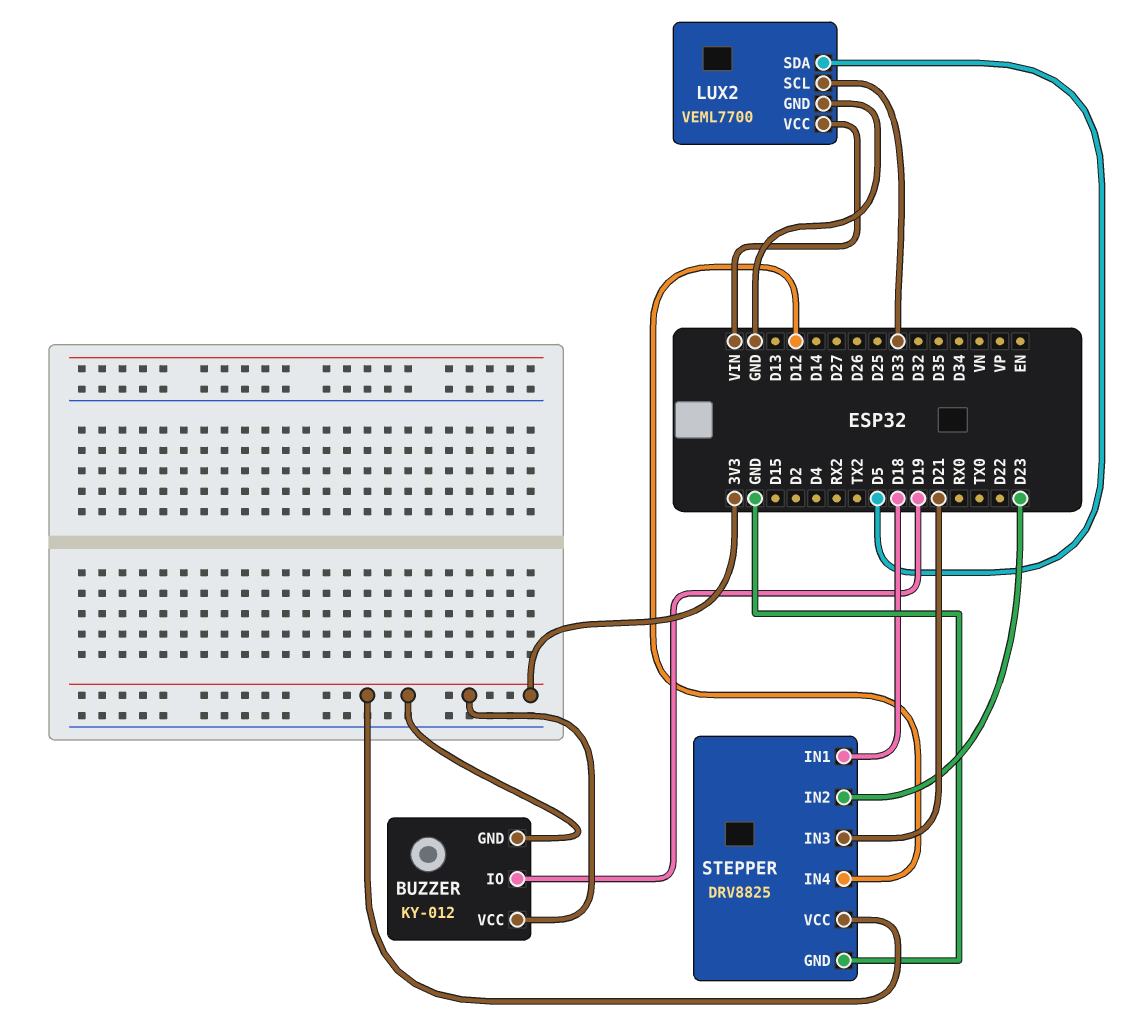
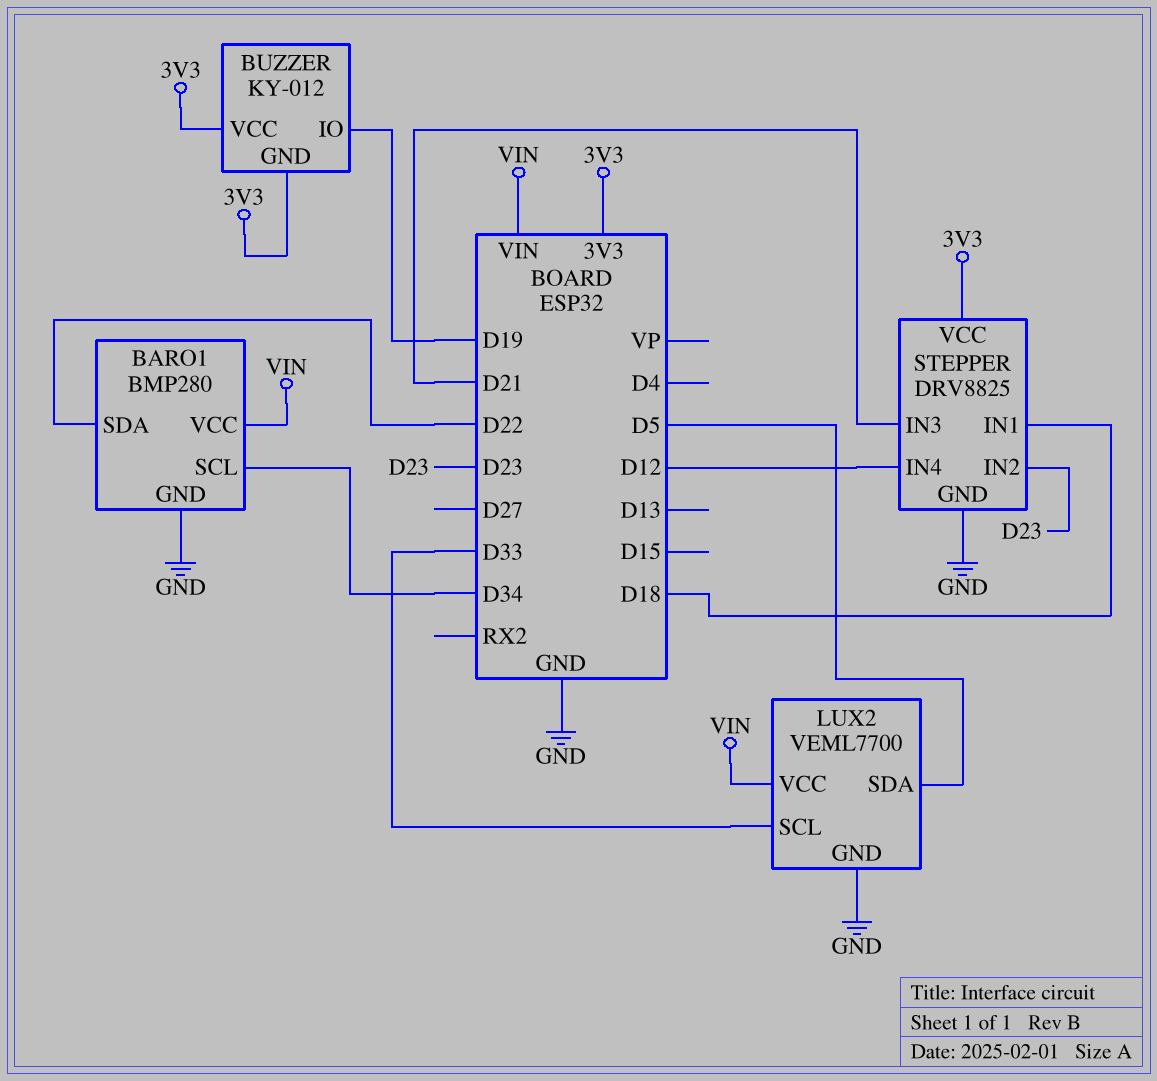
BARO1: none -> BMP280
BARO1 pin GND: none -> GND
BARO1 pin SCL: none -> D34
BARO1 pin SDA: none -> D22
BARO1 pin VCC: none -> VIN

